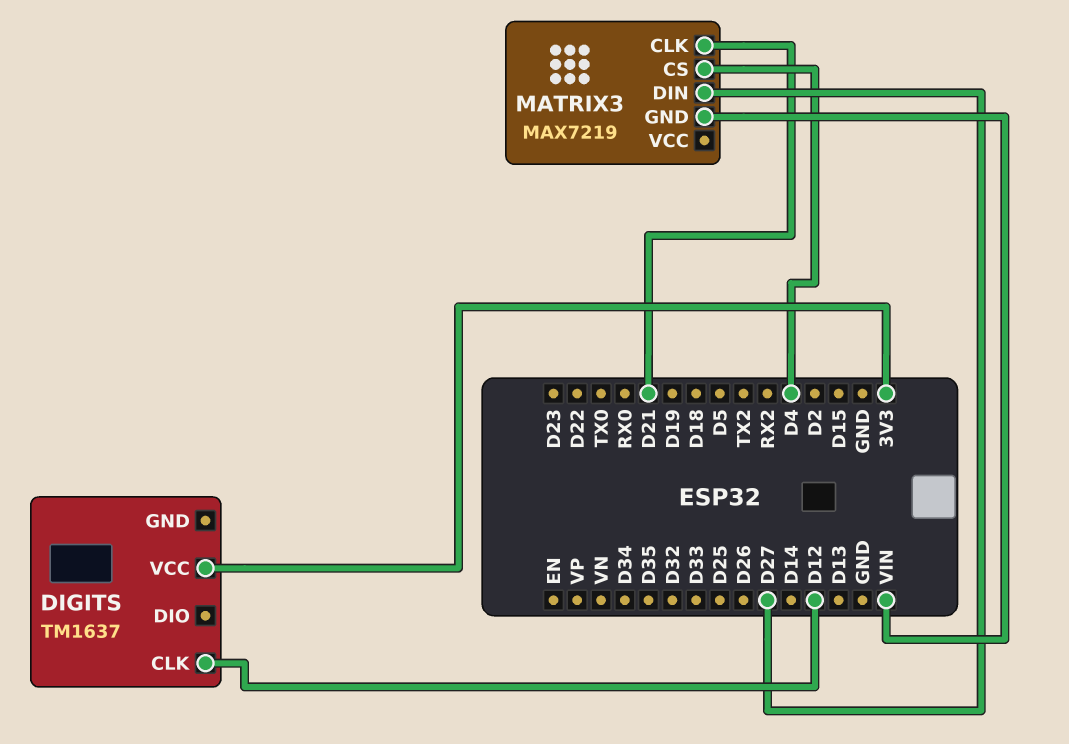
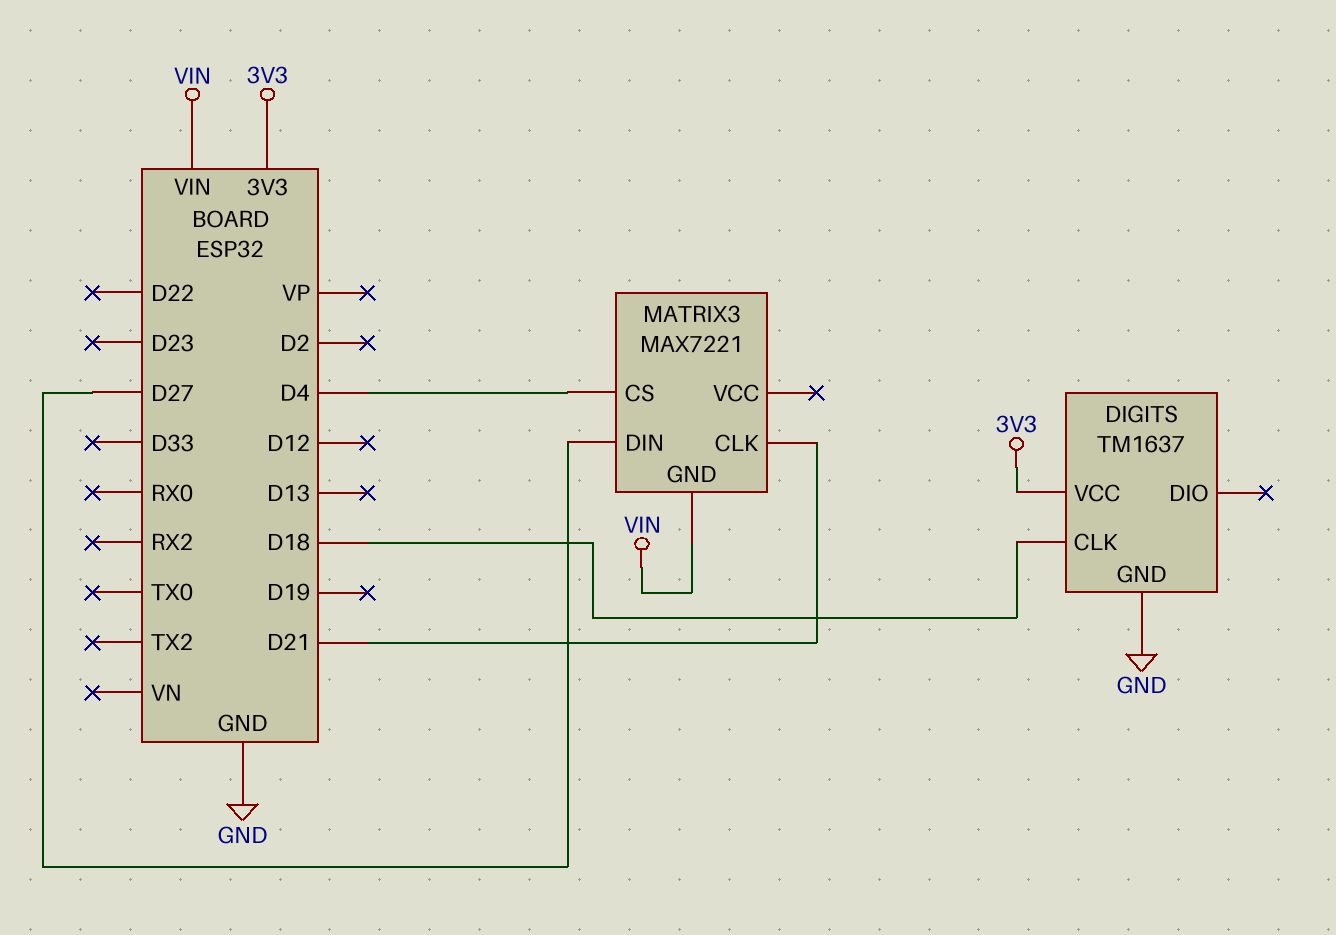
DIGITS pin CLK: D12 -> D18
DIGITS pin GND: none -> GND
MATRIX3: MAX7219 -> MAX7221

